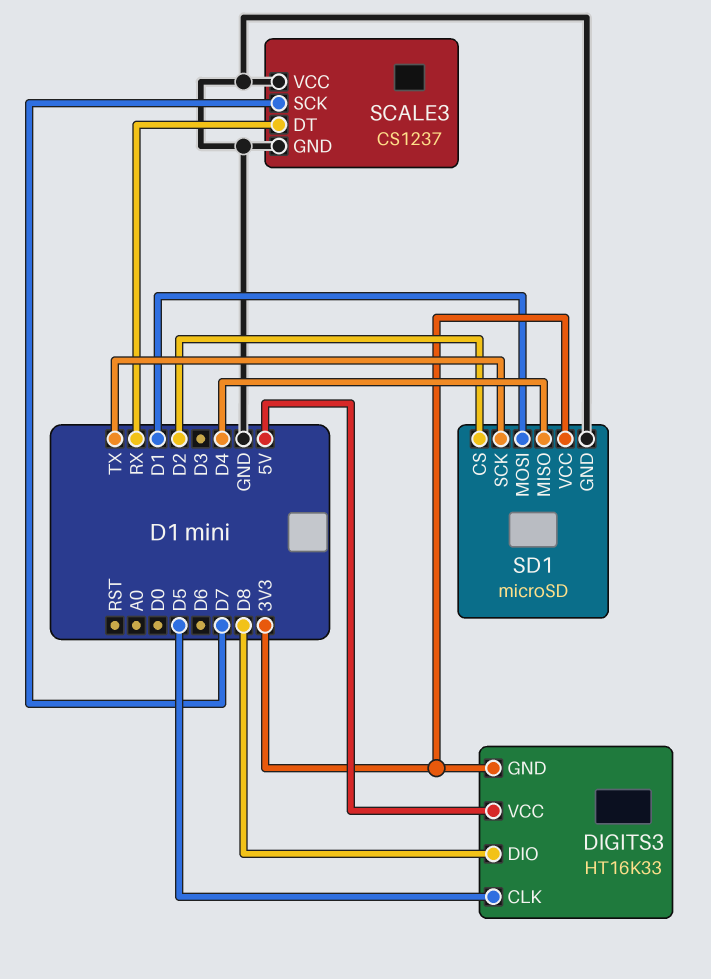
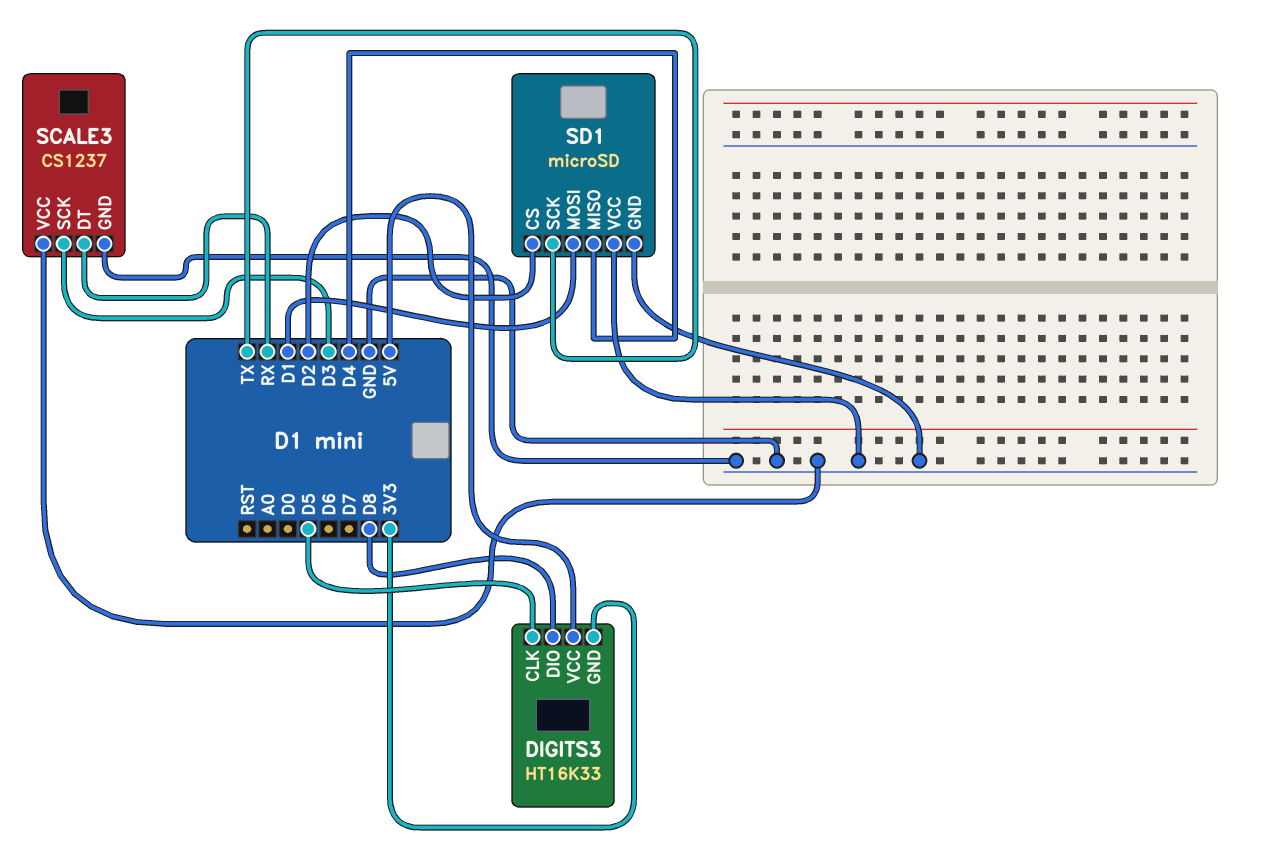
SCALE3 pin SCK: D7 -> D3
SD1 pin VCC: 3V3 -> GND

